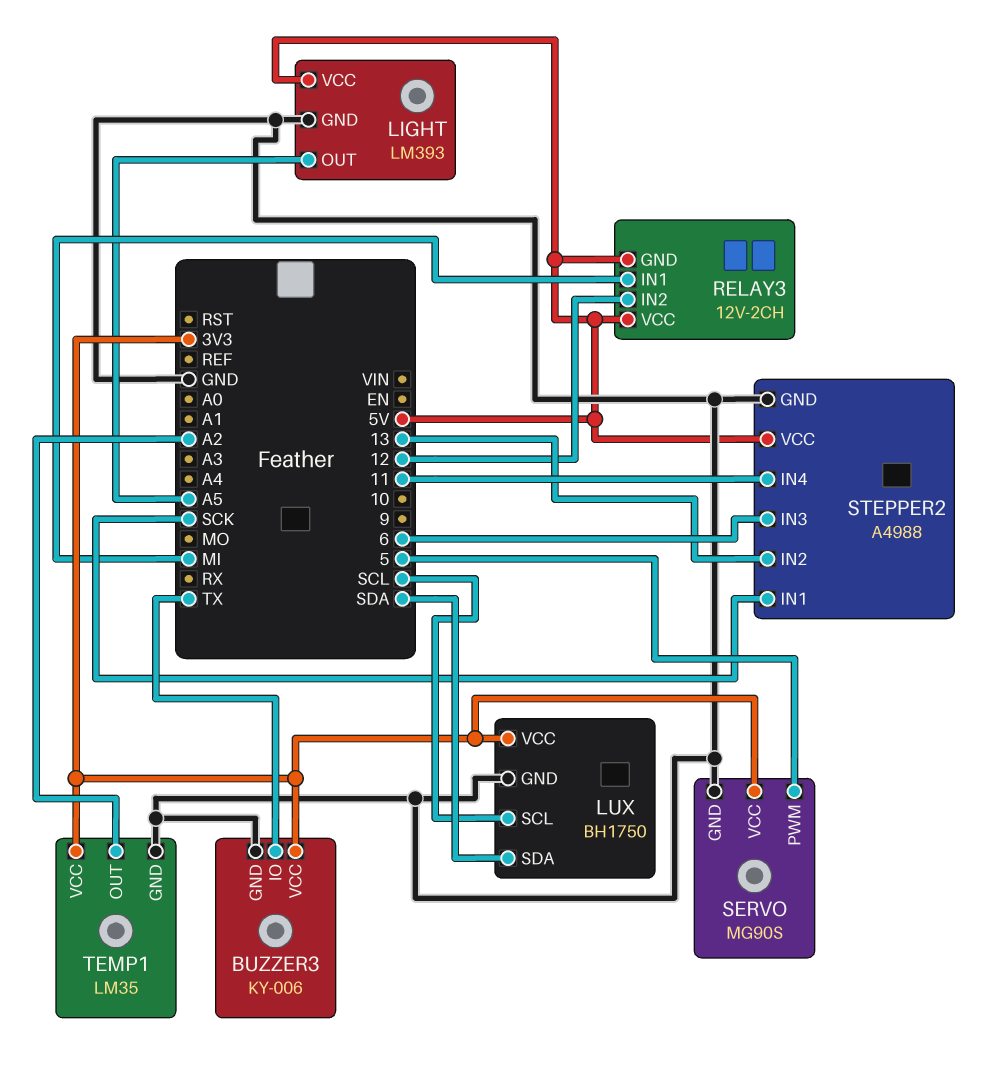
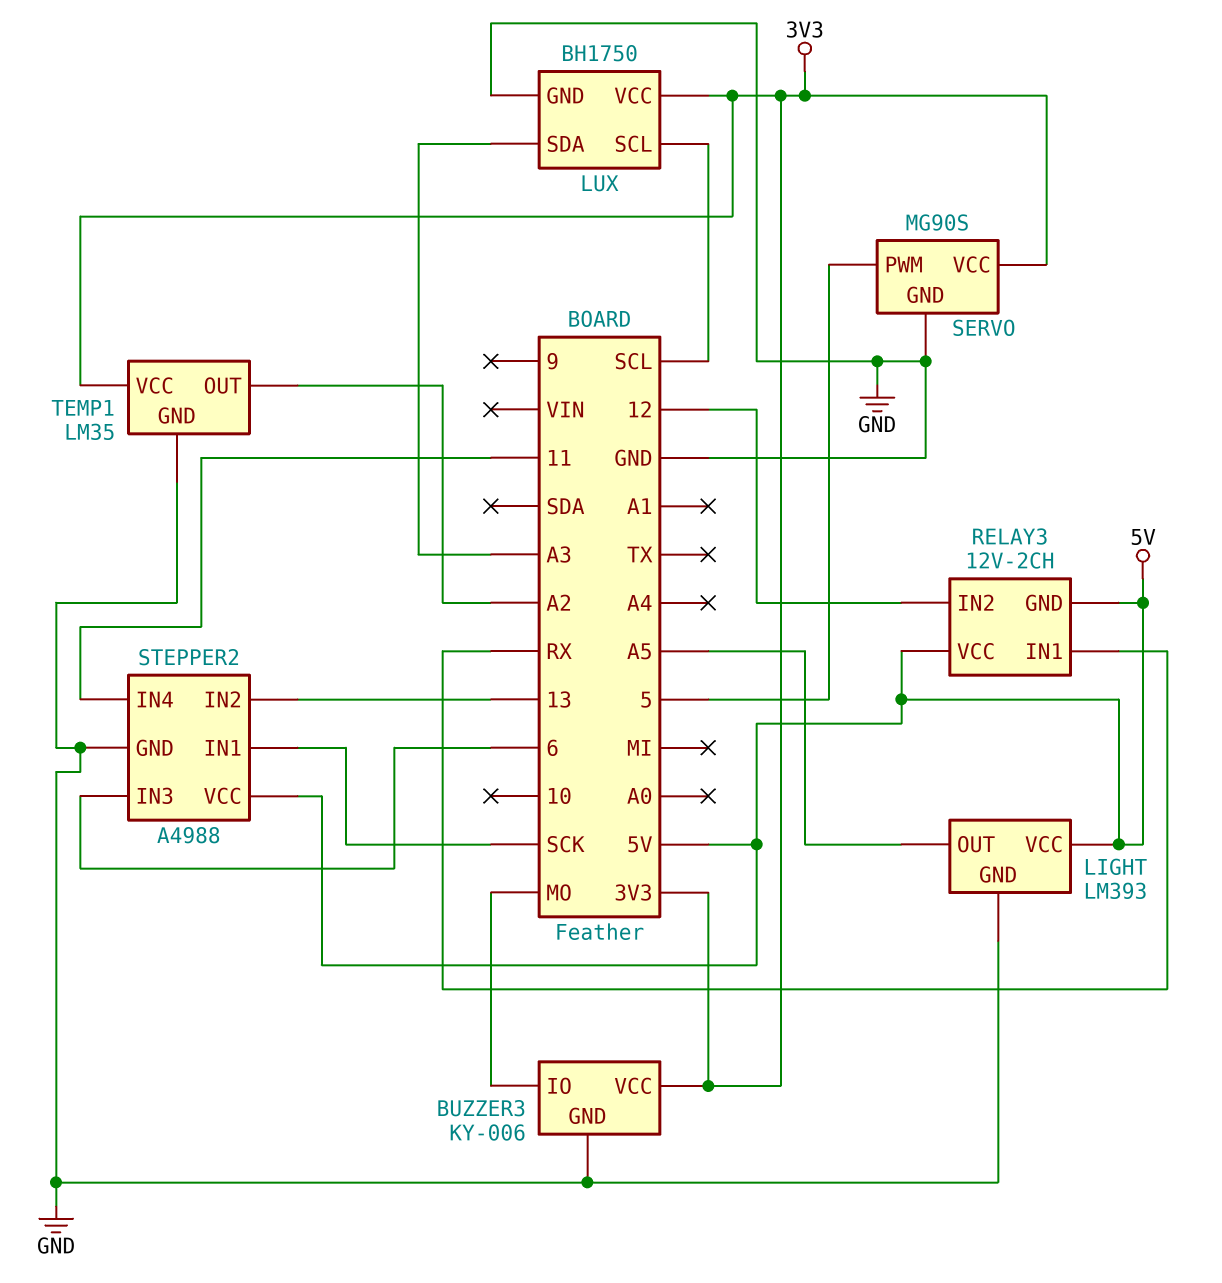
BUZZER3 pin IO: TX -> MO
LUX pin SDA: SDA -> A3
RELAY3 pin IN1: MI -> RX

